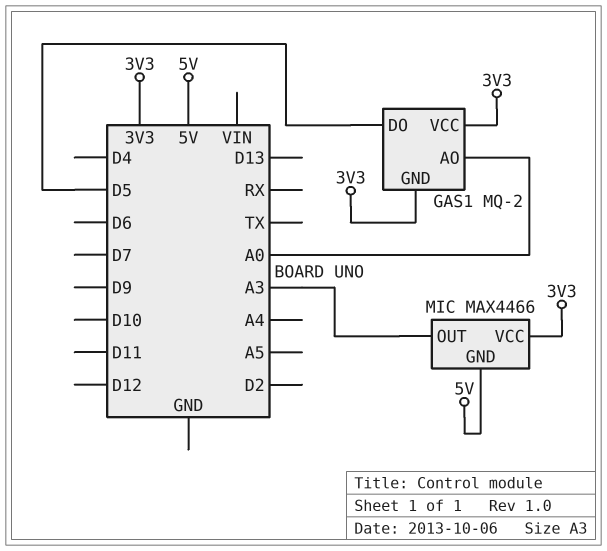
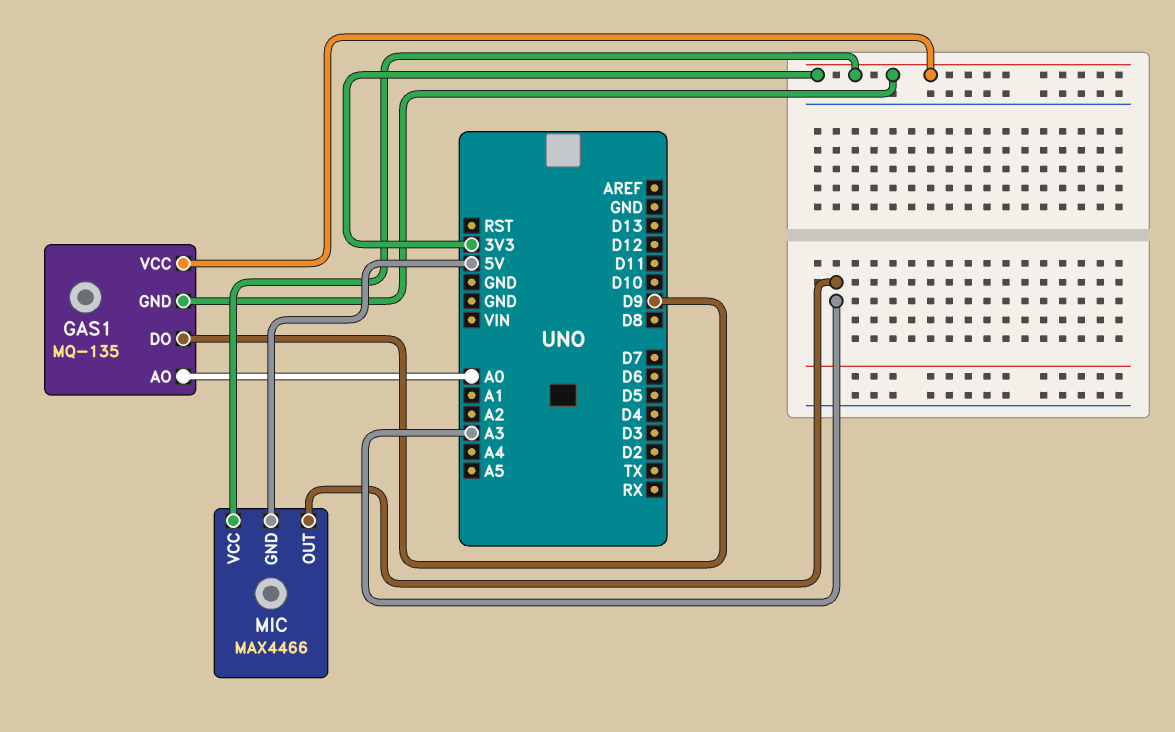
GAS1: MQ-2 -> MQ-135
GAS1 pin DO: D5 -> D9

